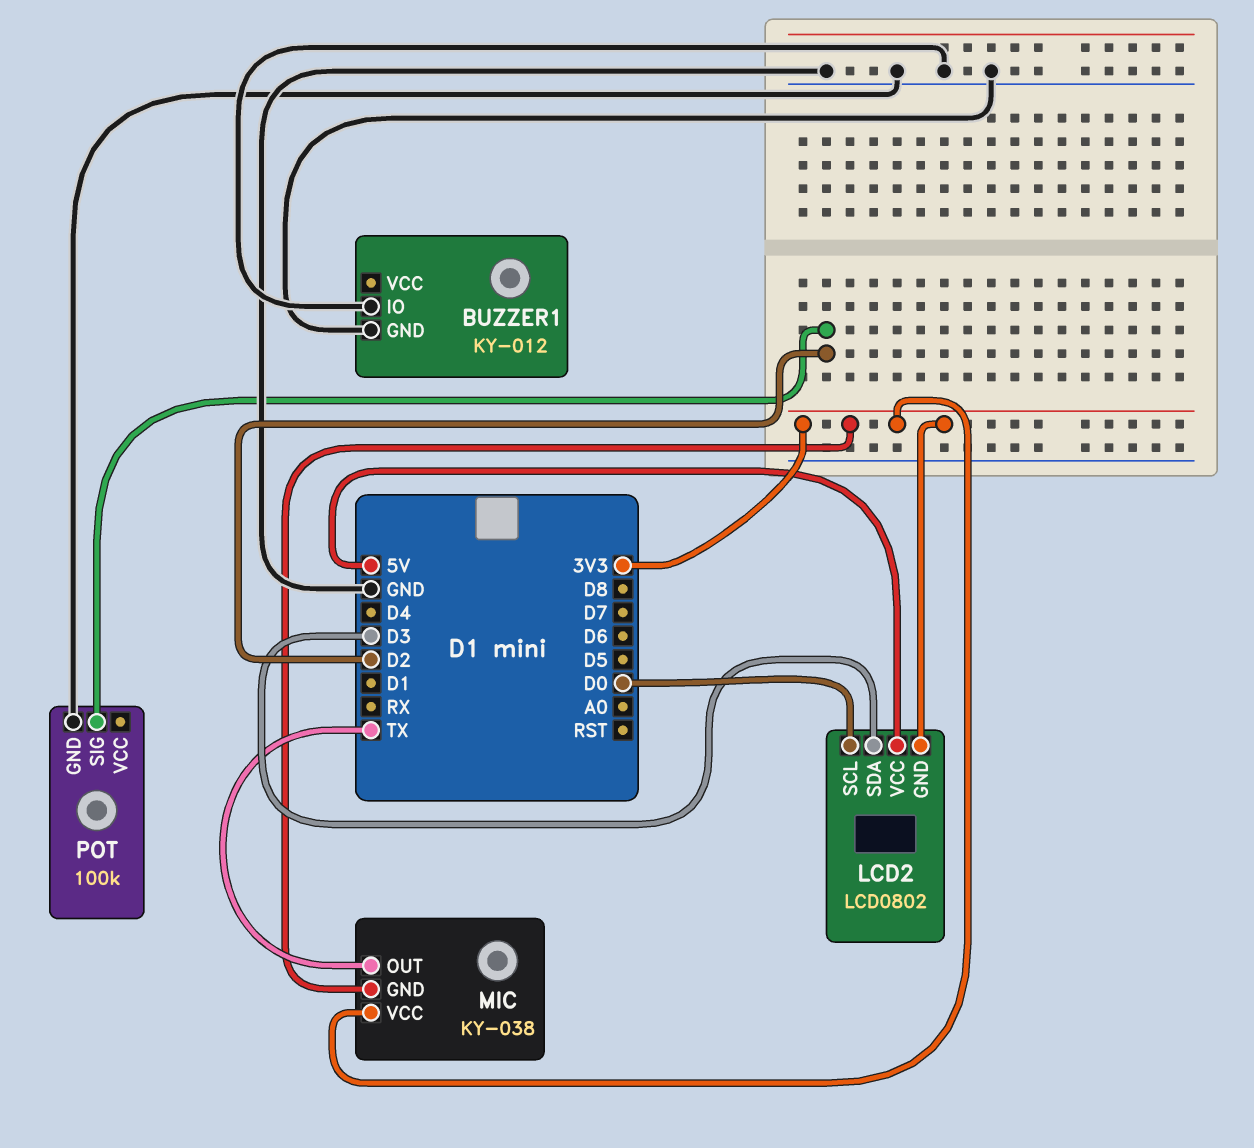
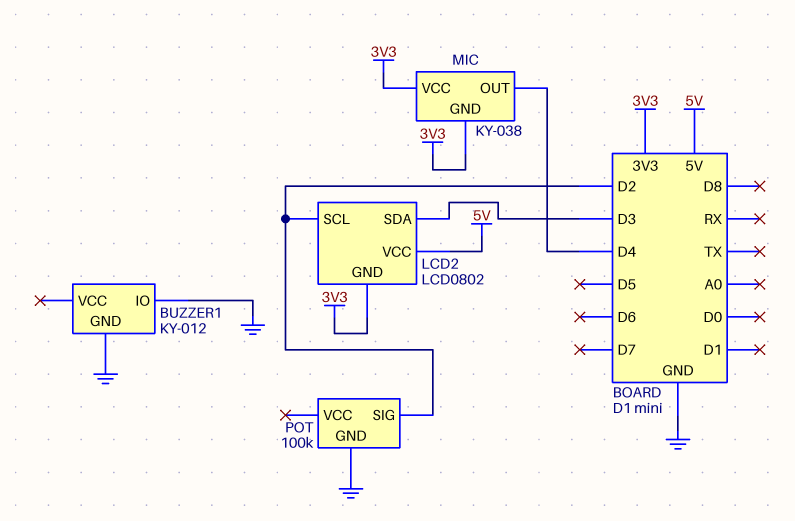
LCD2 pin SCL: D0 -> D2
MIC pin OUT: TX -> D4

